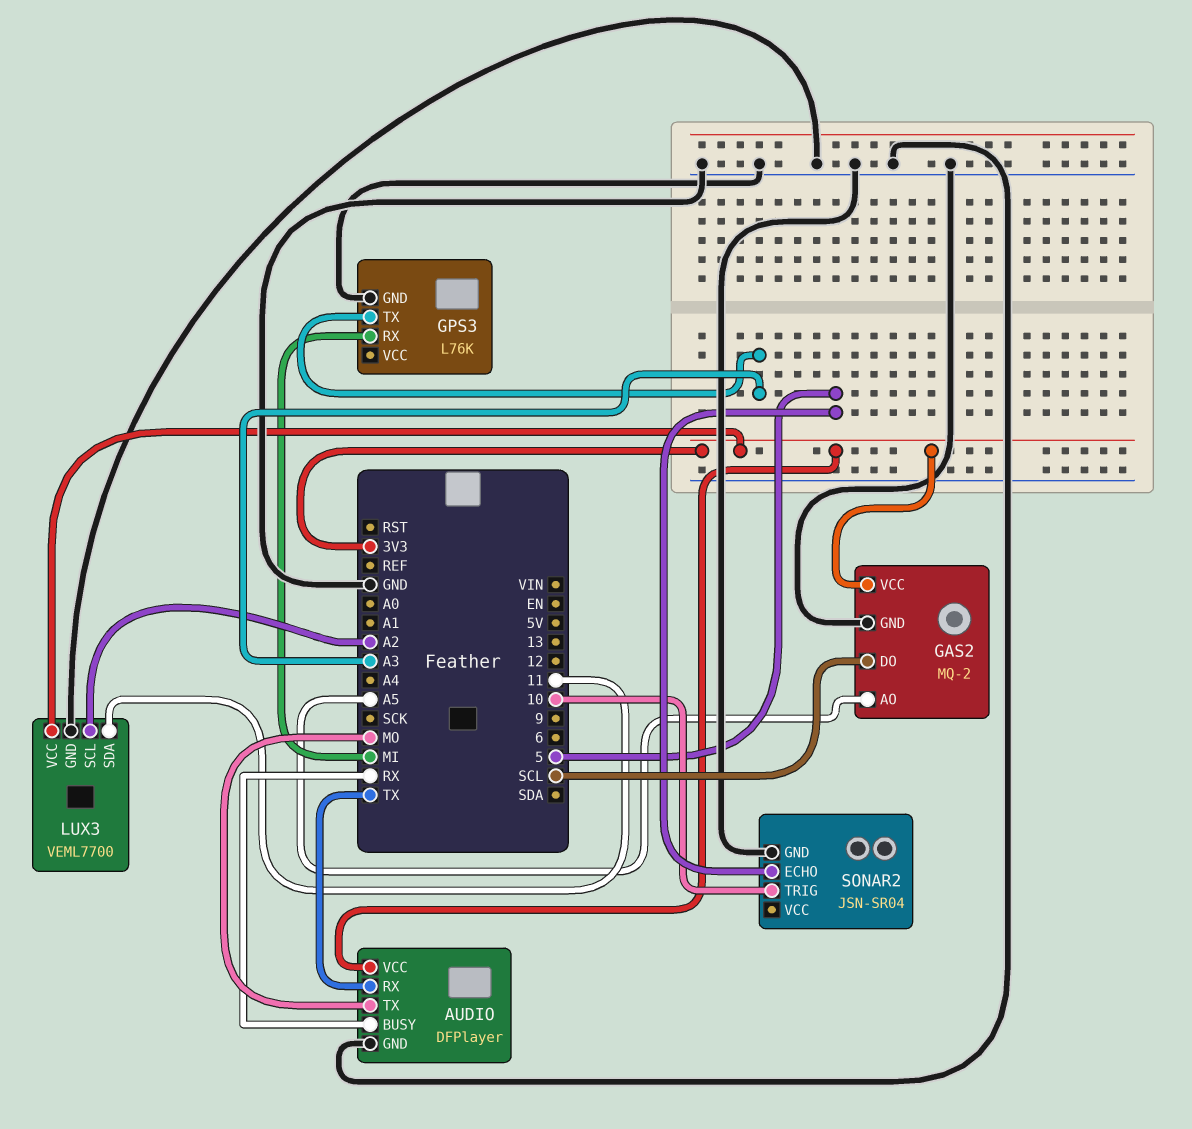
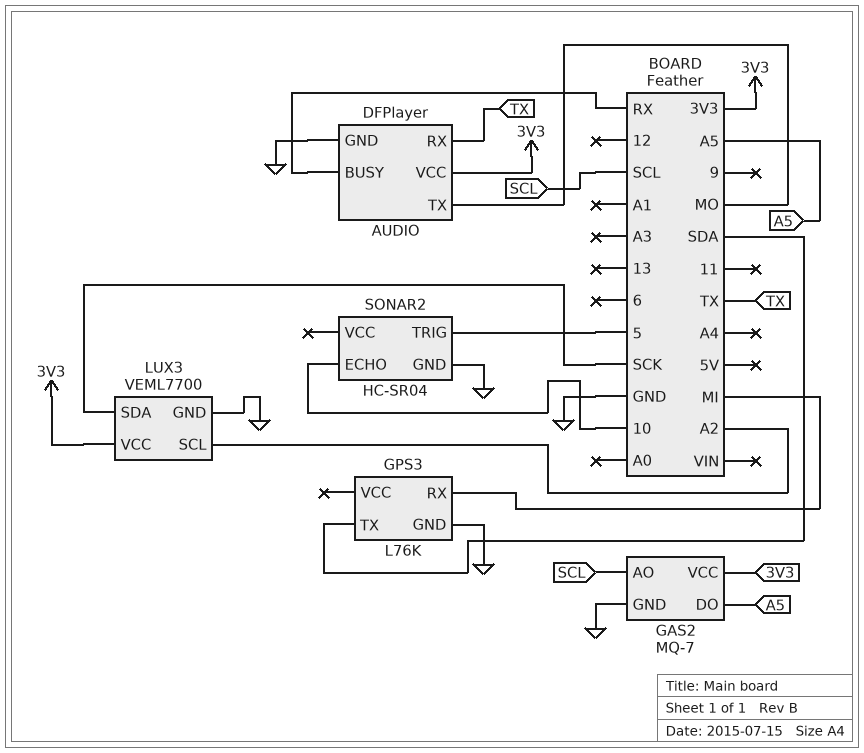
GAS2: MQ-2 -> MQ-7
GAS2 pin AO: A5 -> SCL
GAS2 pin DO: SCL -> A5
GPS3 pin TX: A3 -> SDA
LUX3 pin SDA: 11 -> SCK
SONAR2: JSN-SR04 -> HC-SR04
SONAR2 pin ECHO: 5 -> 10
SONAR2 pin TRIG: 10 -> 5

